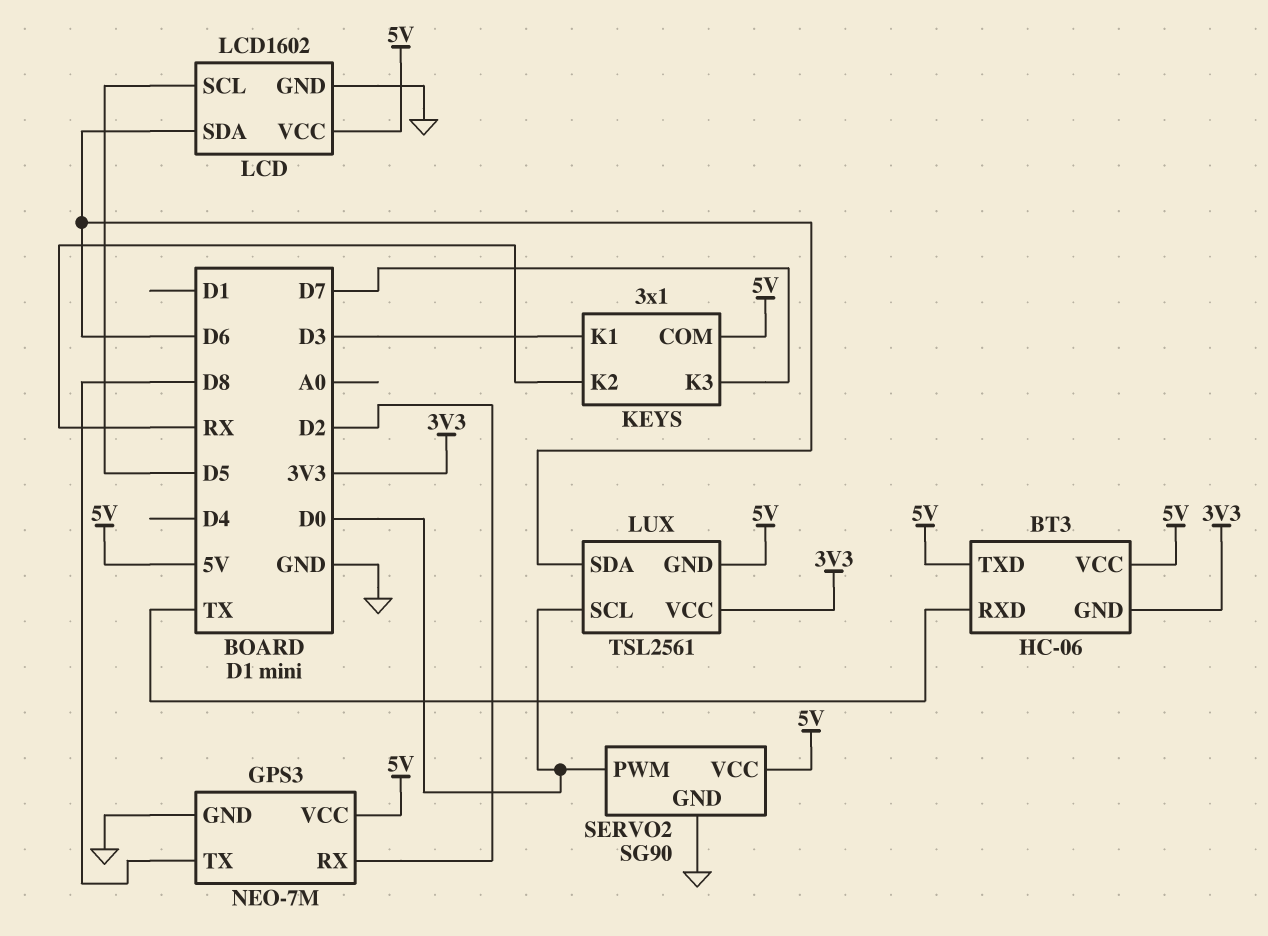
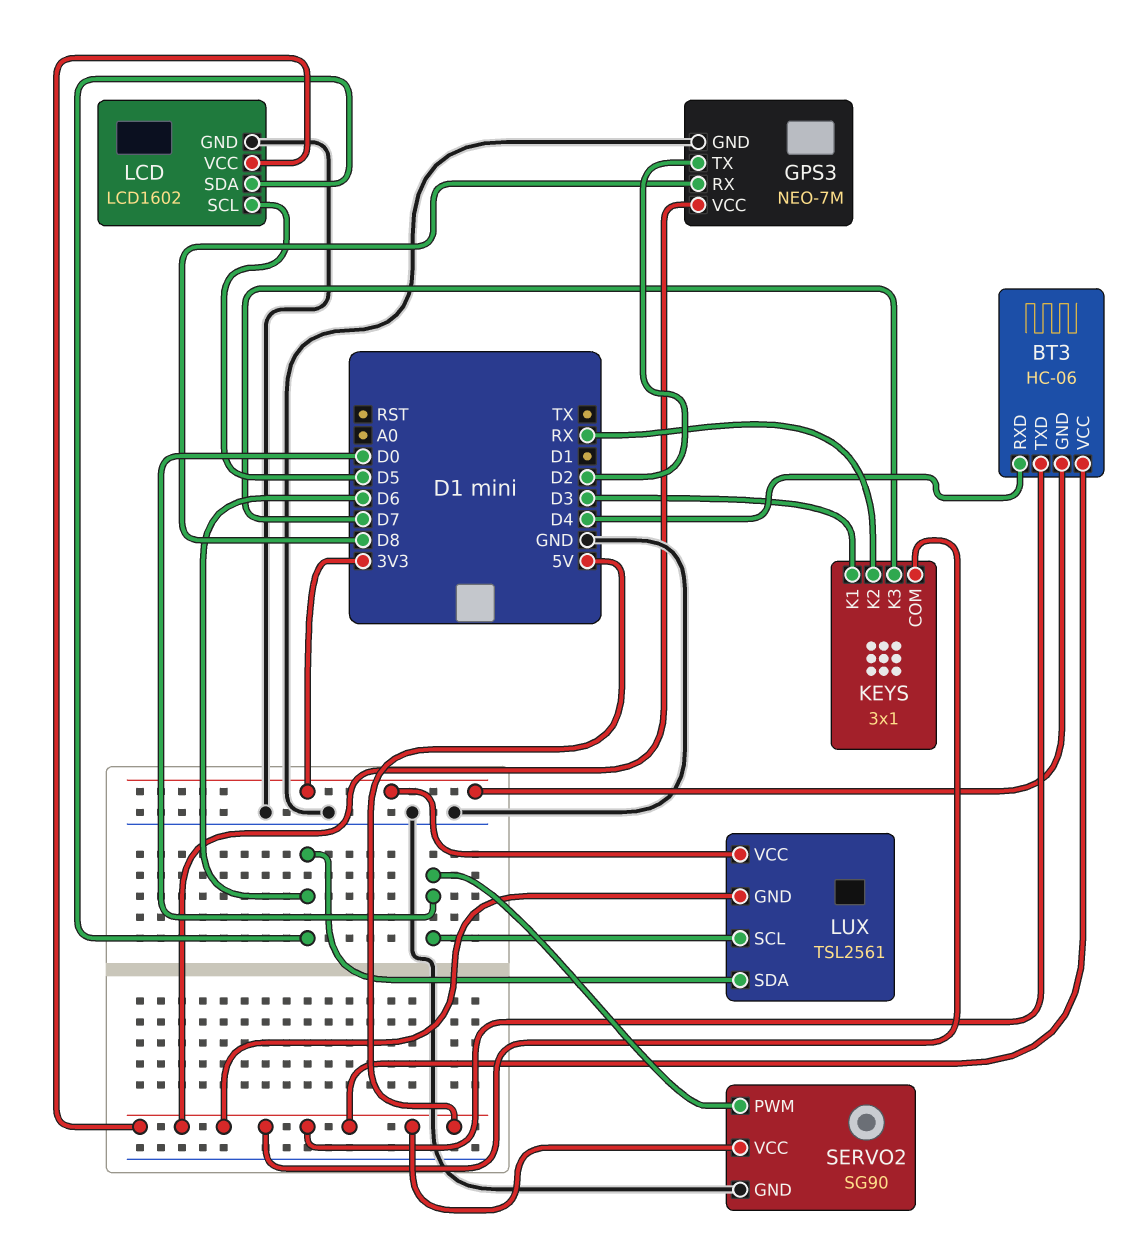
BT3 pin RXD: TX -> D4
GPS3 pin RX: D2 -> D8
GPS3 pin TX: D8 -> D2

